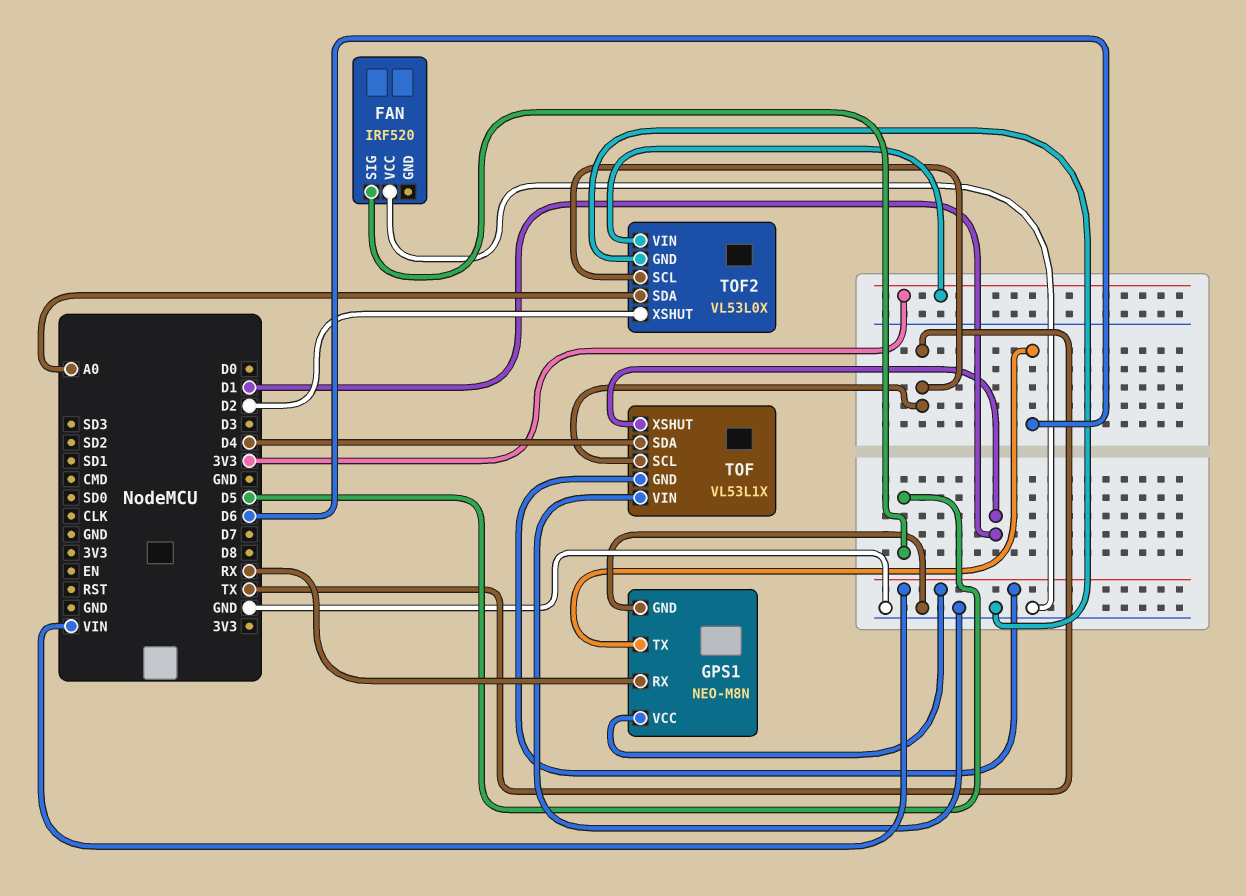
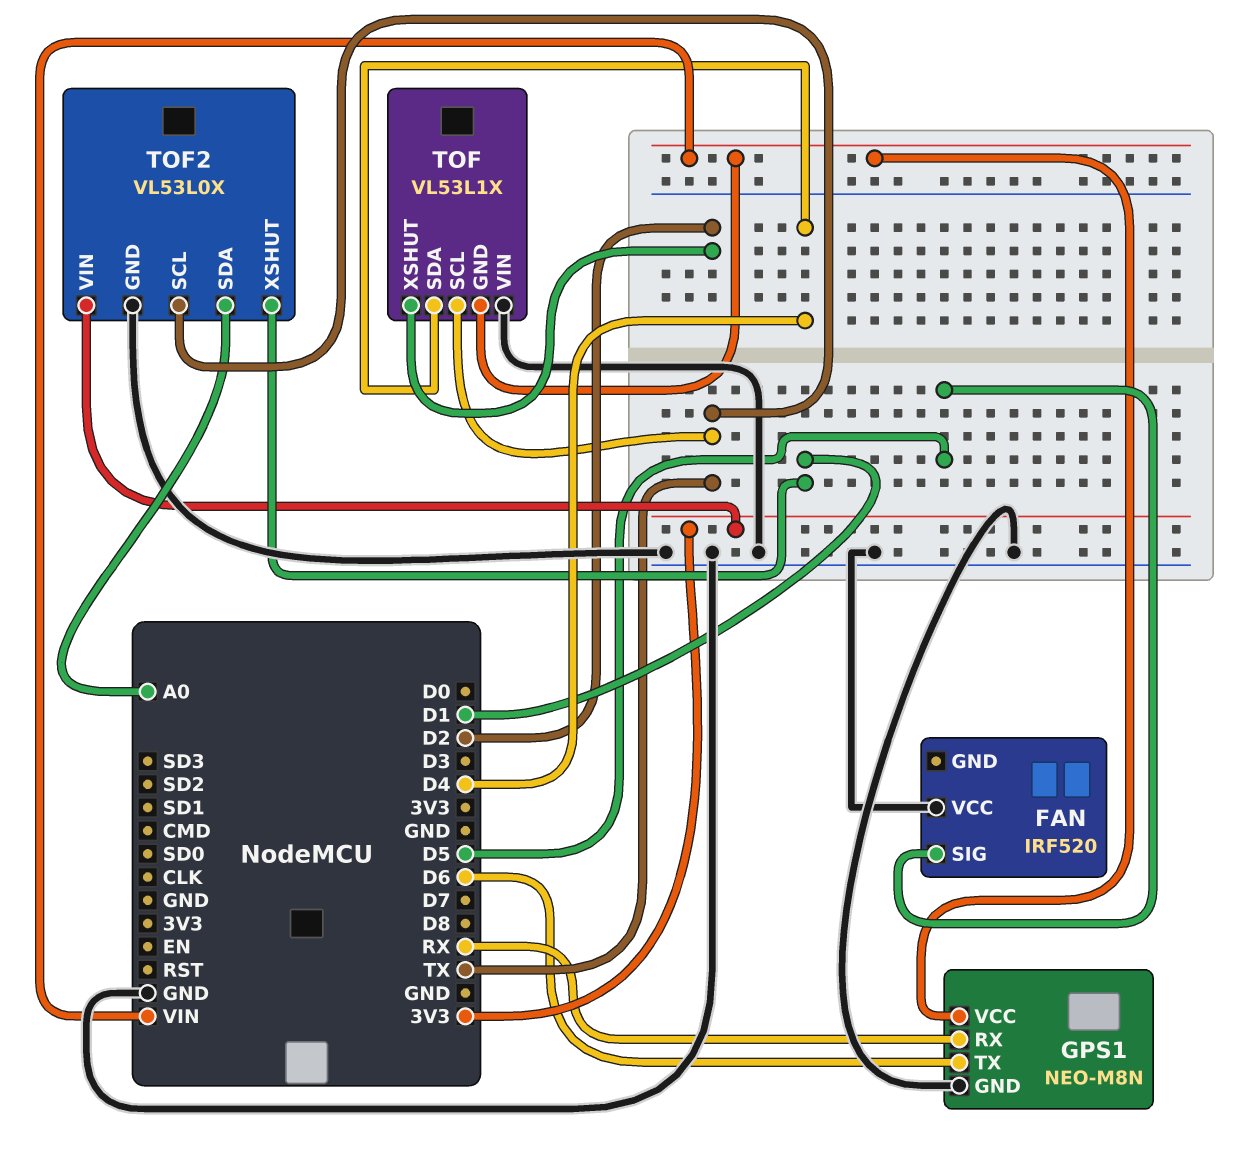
TOF pin XSHUT: D1 -> D2
TOF2 pin XSHUT: D2 -> D1

